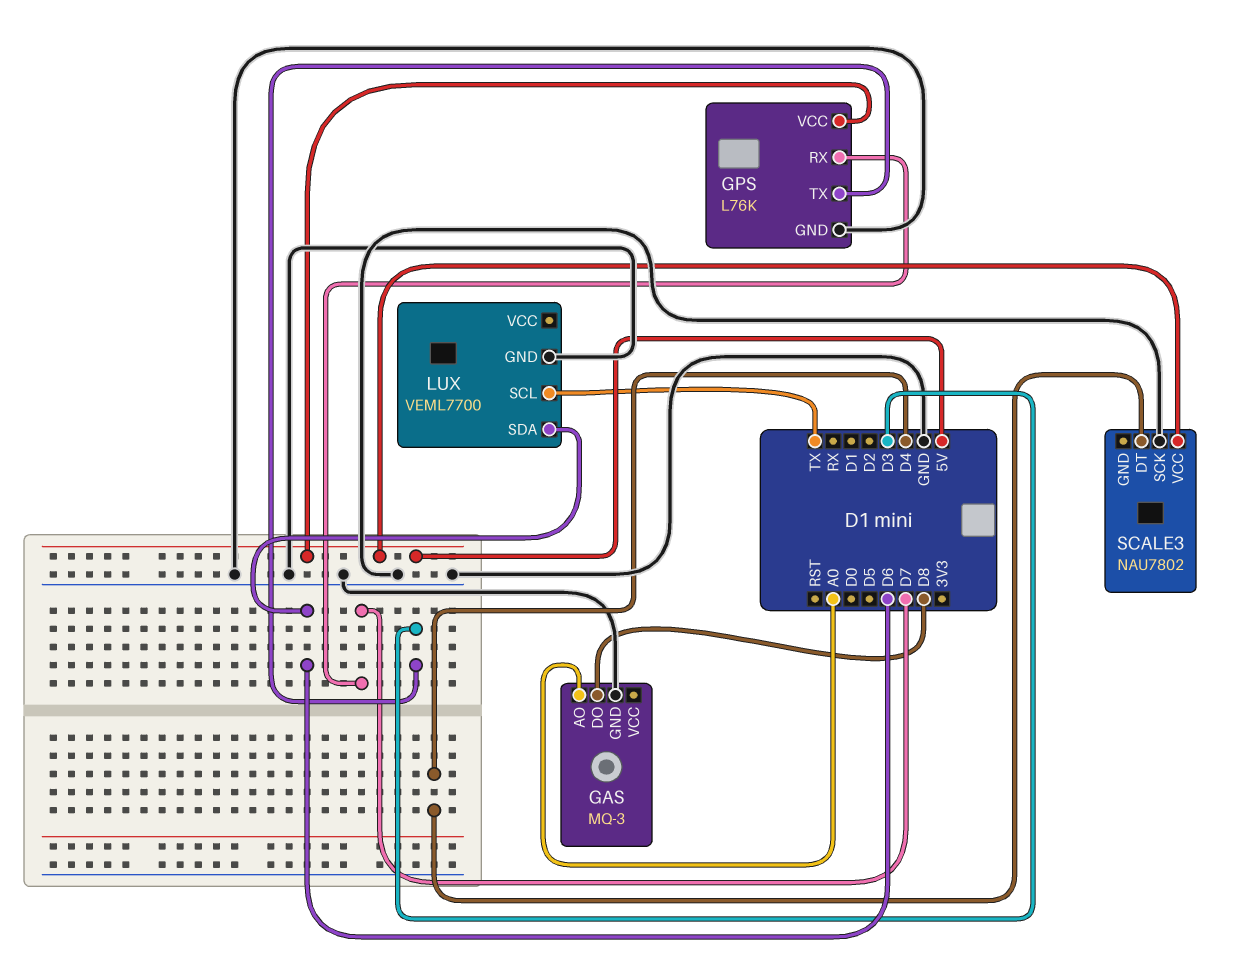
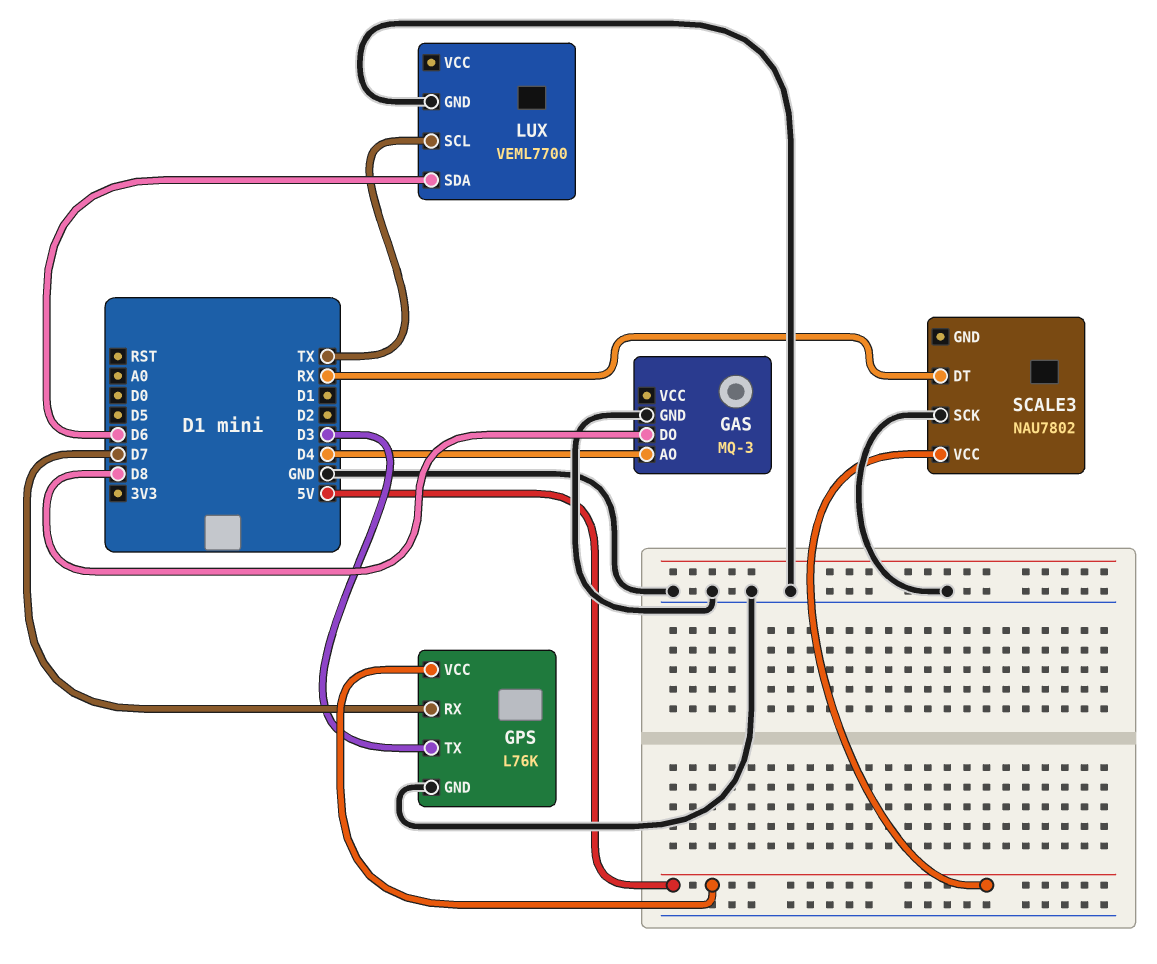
GAS pin AO: A0 -> D4
SCALE3 pin DT: D4 -> RX

